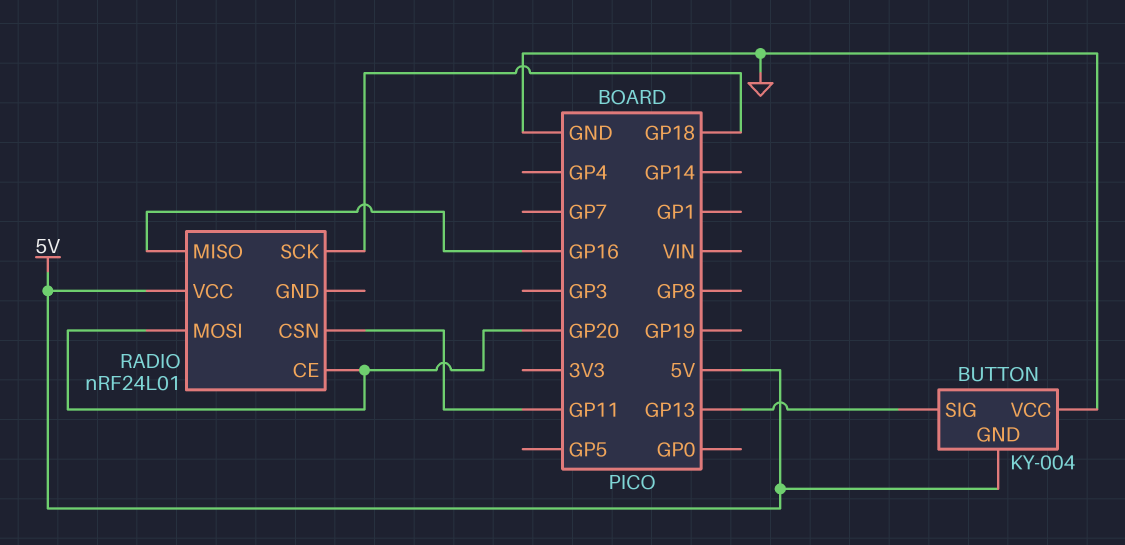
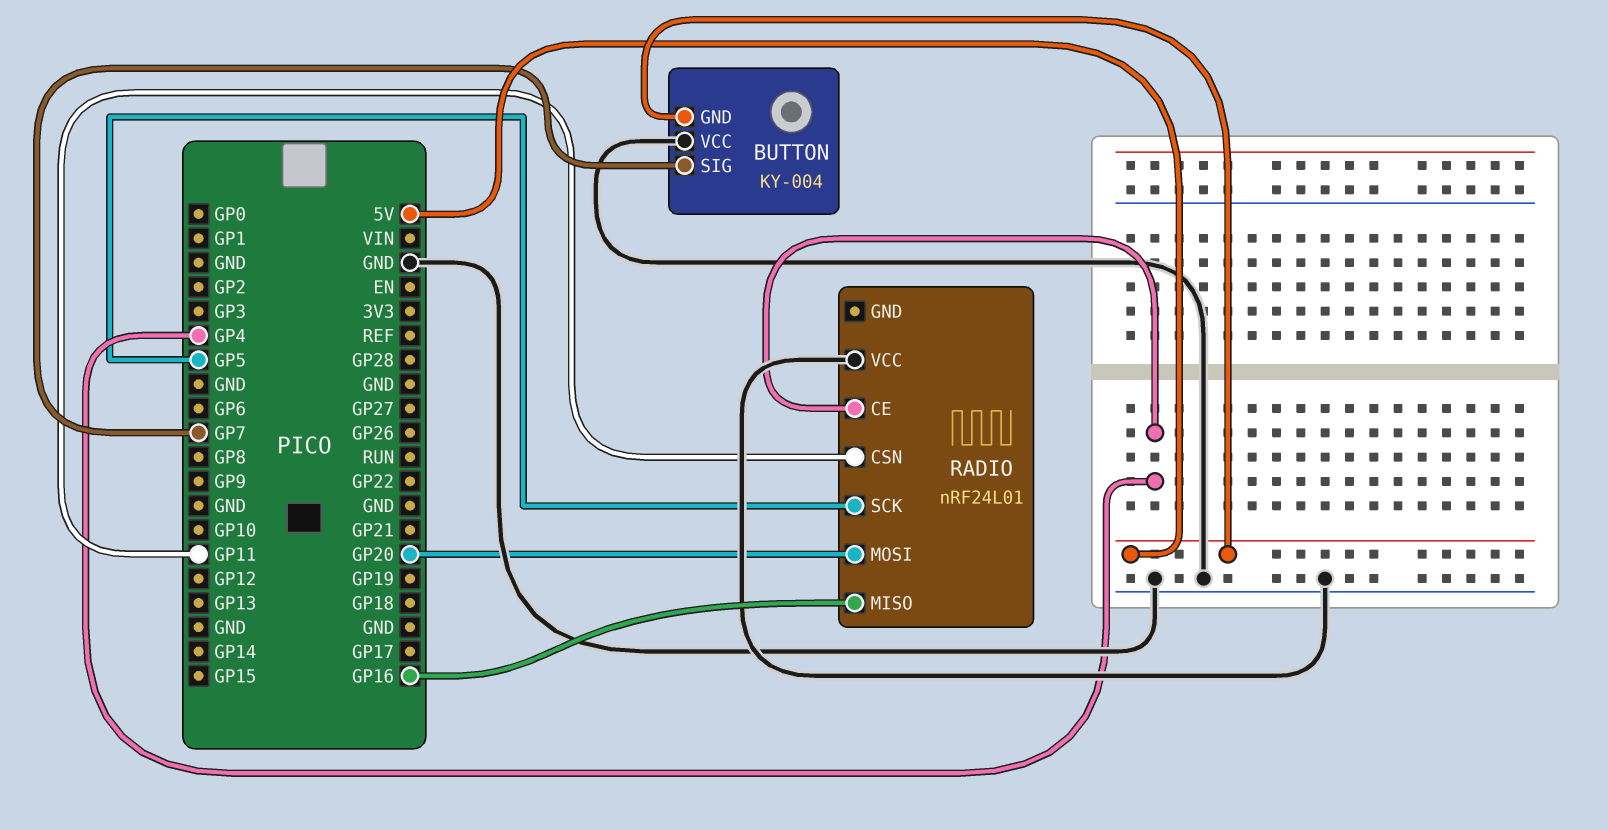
BUTTON pin SIG: GP13 -> GP7
RADIO pin CE: GP20 -> GP4
RADIO pin SCK: GP18 -> GP5
RADIO pin VCC: 5V -> GND

